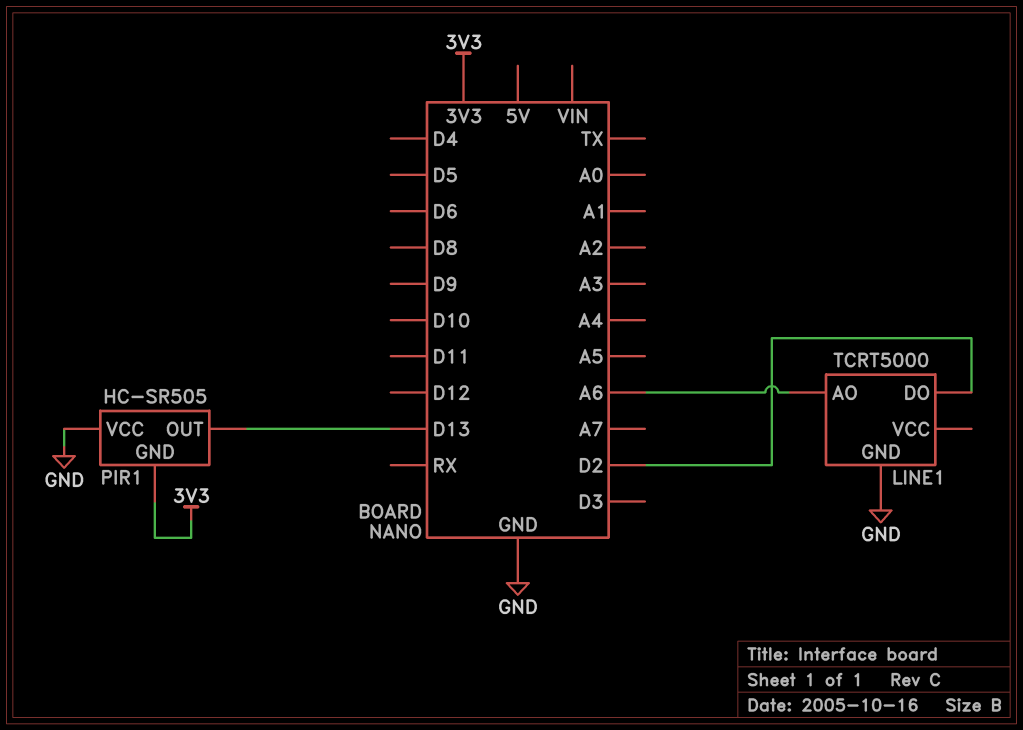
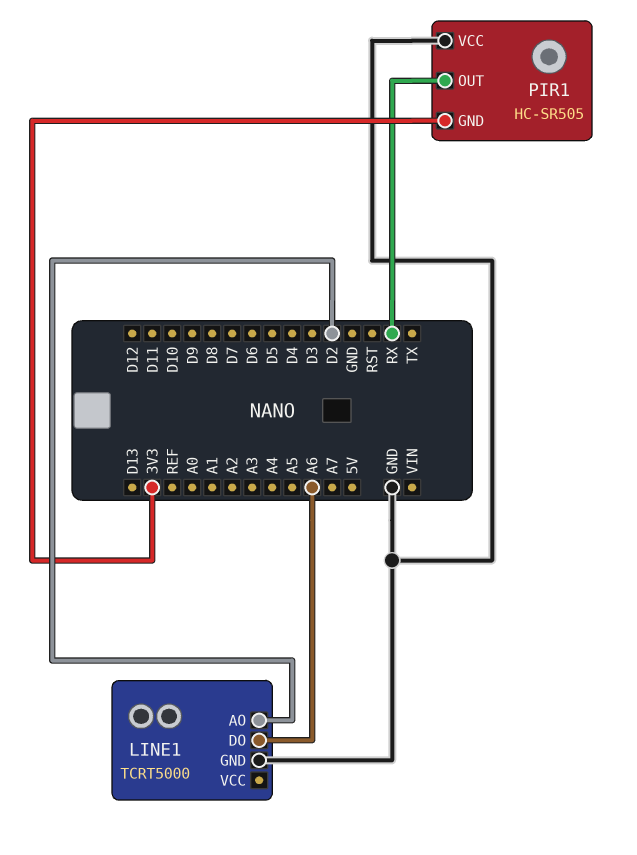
LINE1 pin AO: A6 -> D2
LINE1 pin DO: D2 -> A6
PIR1 pin OUT: D13 -> RX

